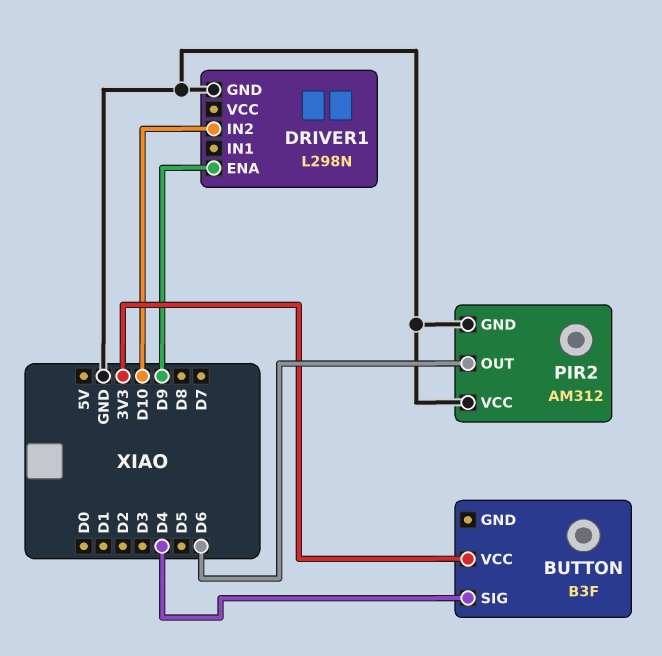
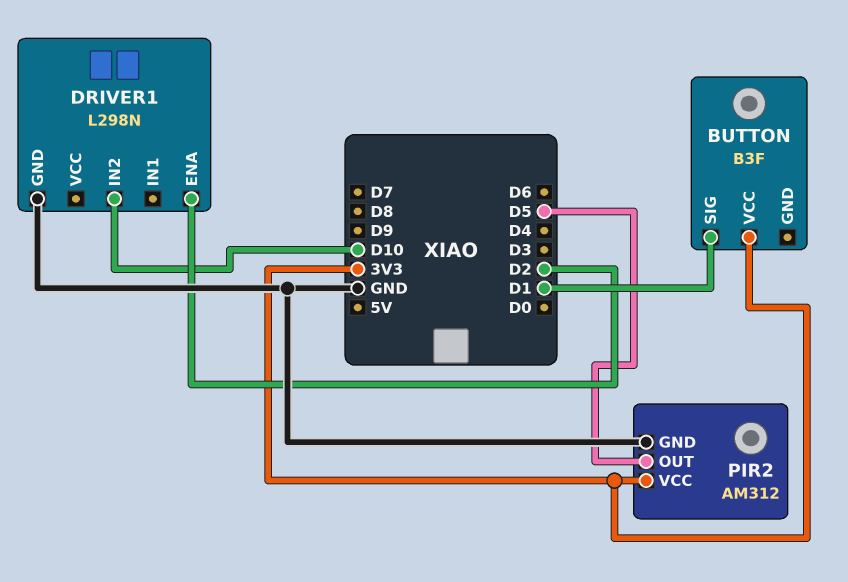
BUTTON pin SIG: D4 -> D1
DRIVER1 pin ENA: D9 -> D2
PIR2 pin OUT: D6 -> D5
PIR2 pin VCC: GND -> 3V3

